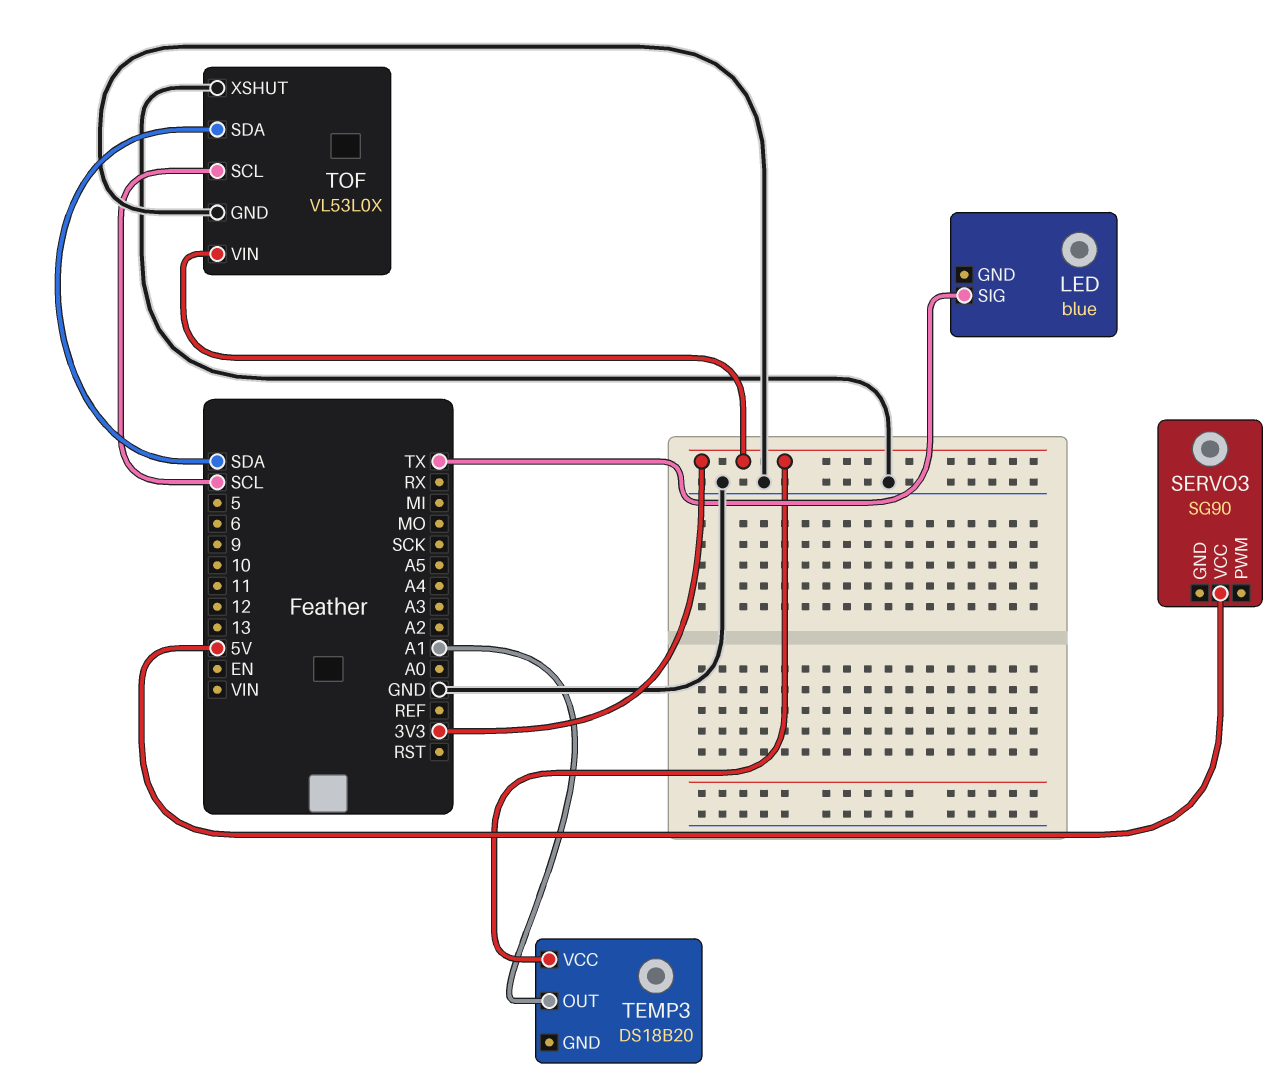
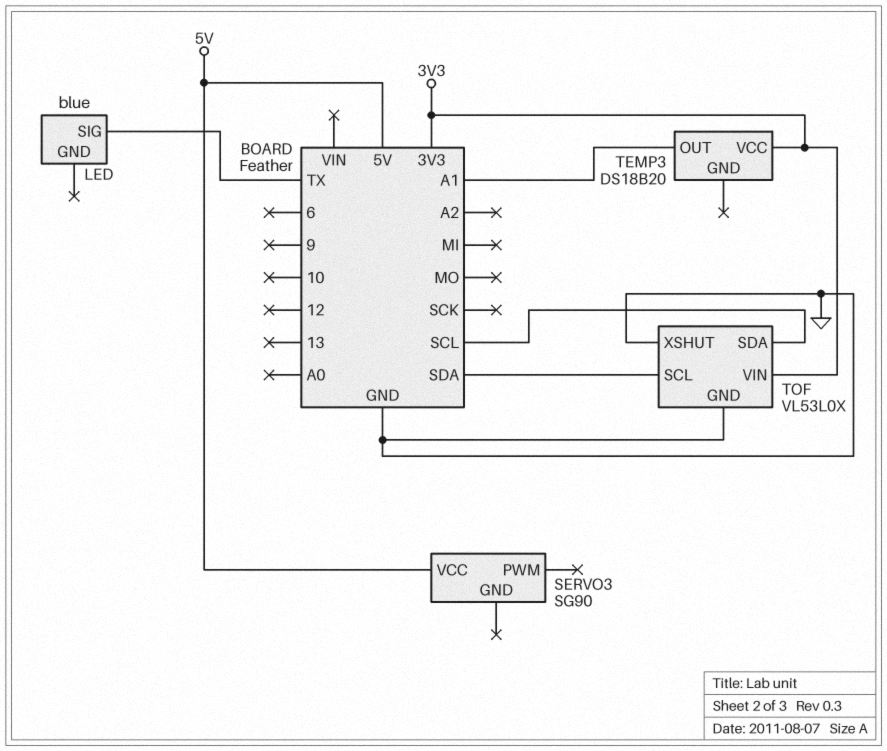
TOF pin SCL: SCL -> SDA
TOF pin SDA: SDA -> SCL

